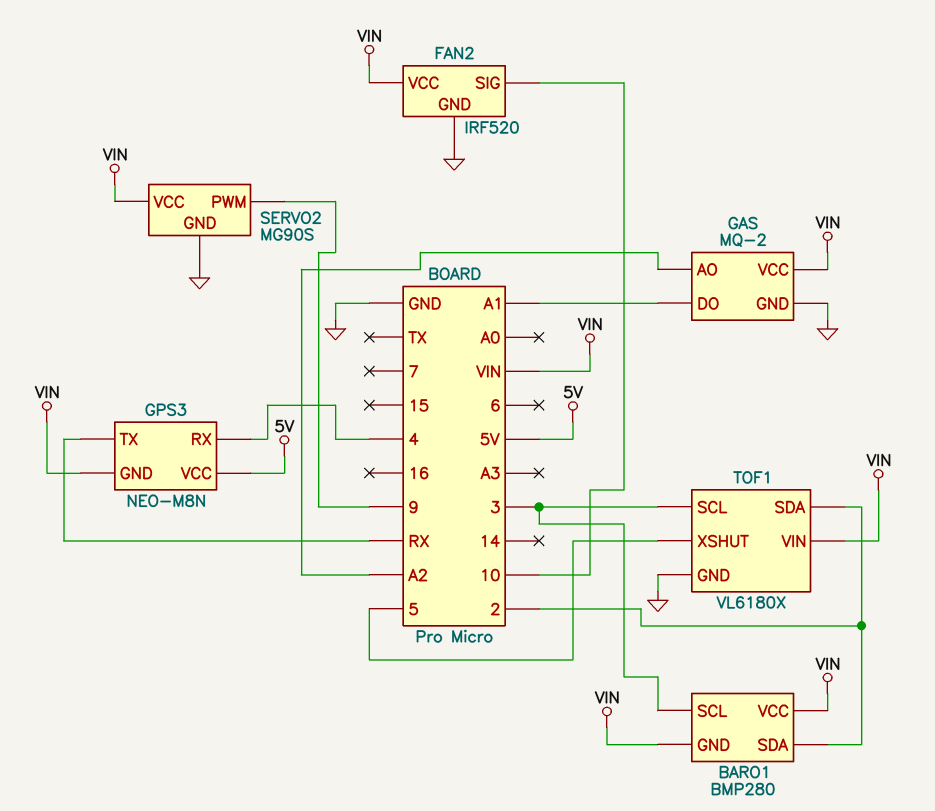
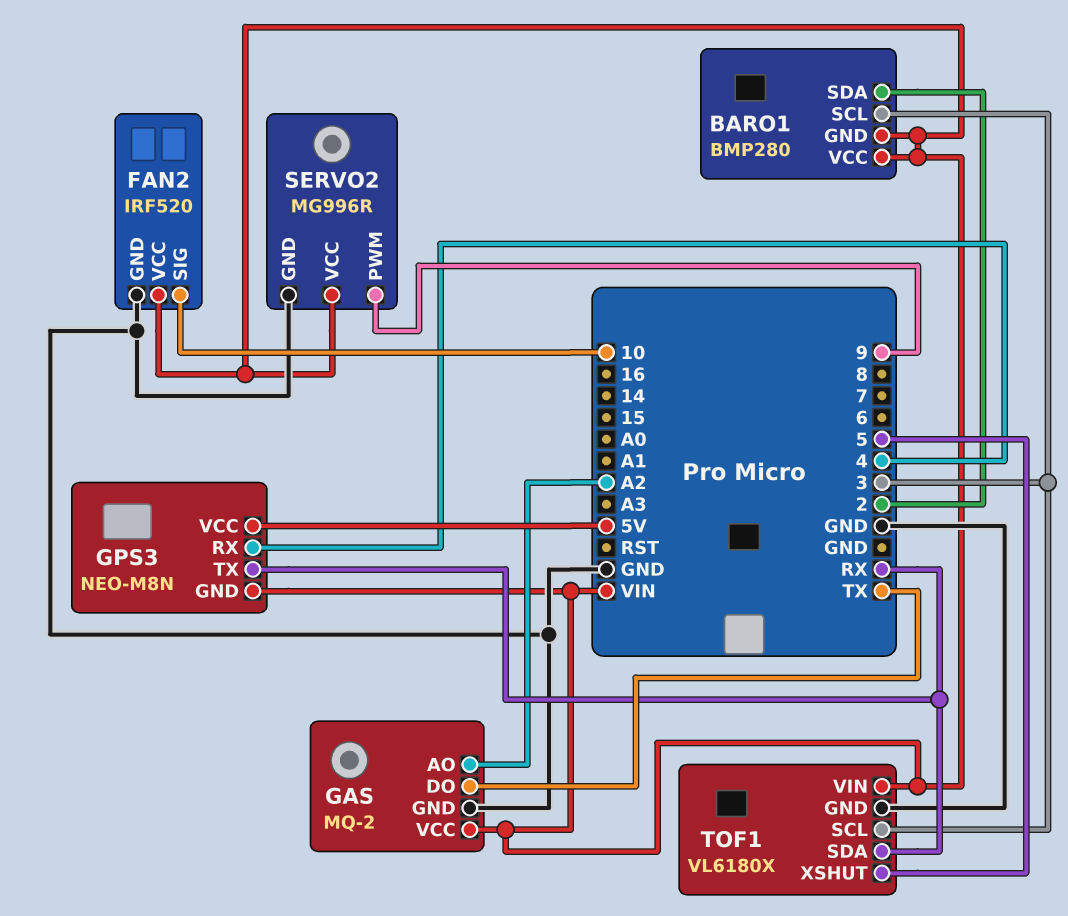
GAS pin DO: A1 -> TX
SERVO2: MG90S -> MG996R
TOF1 pin SDA: 2 -> RX

